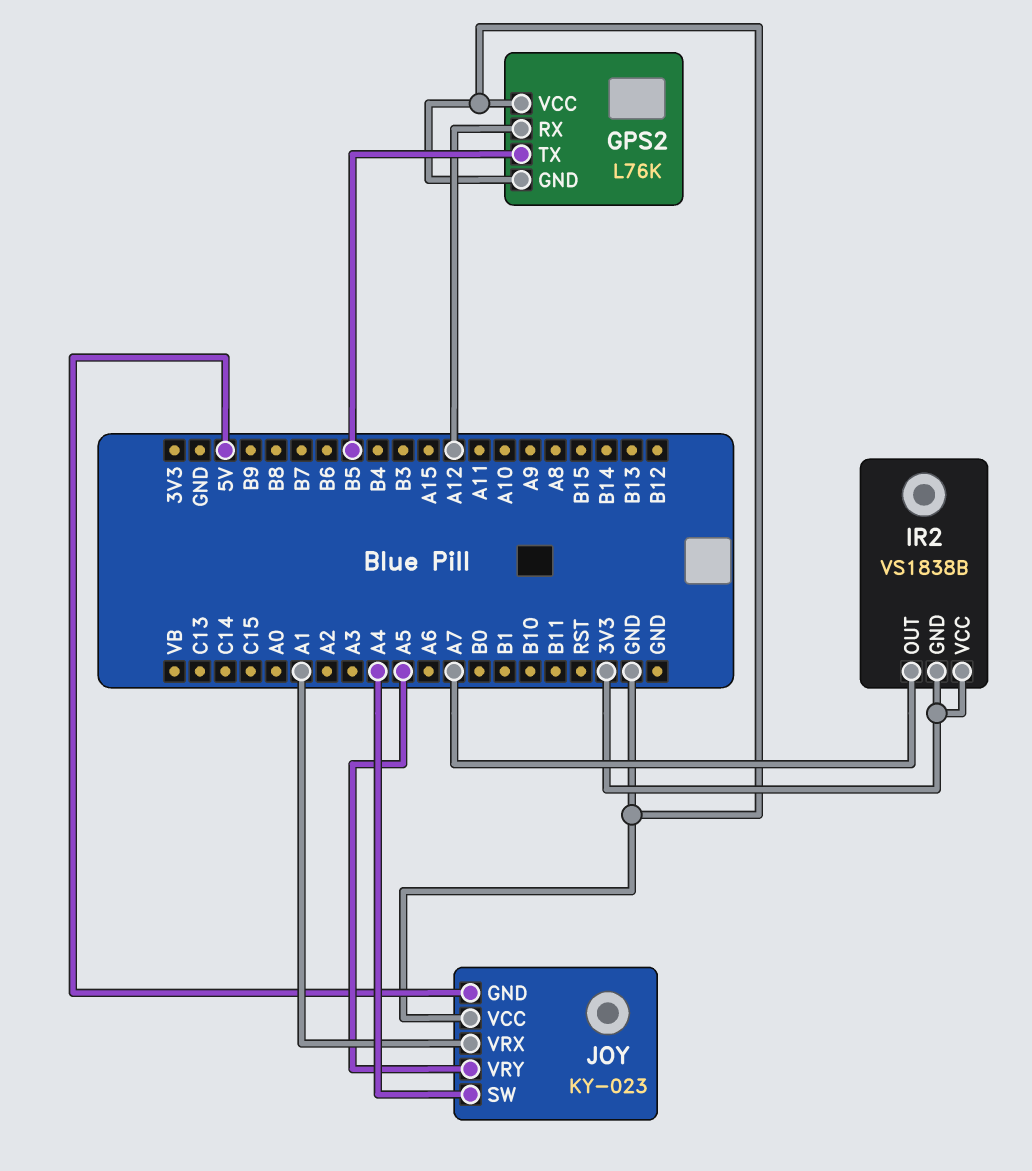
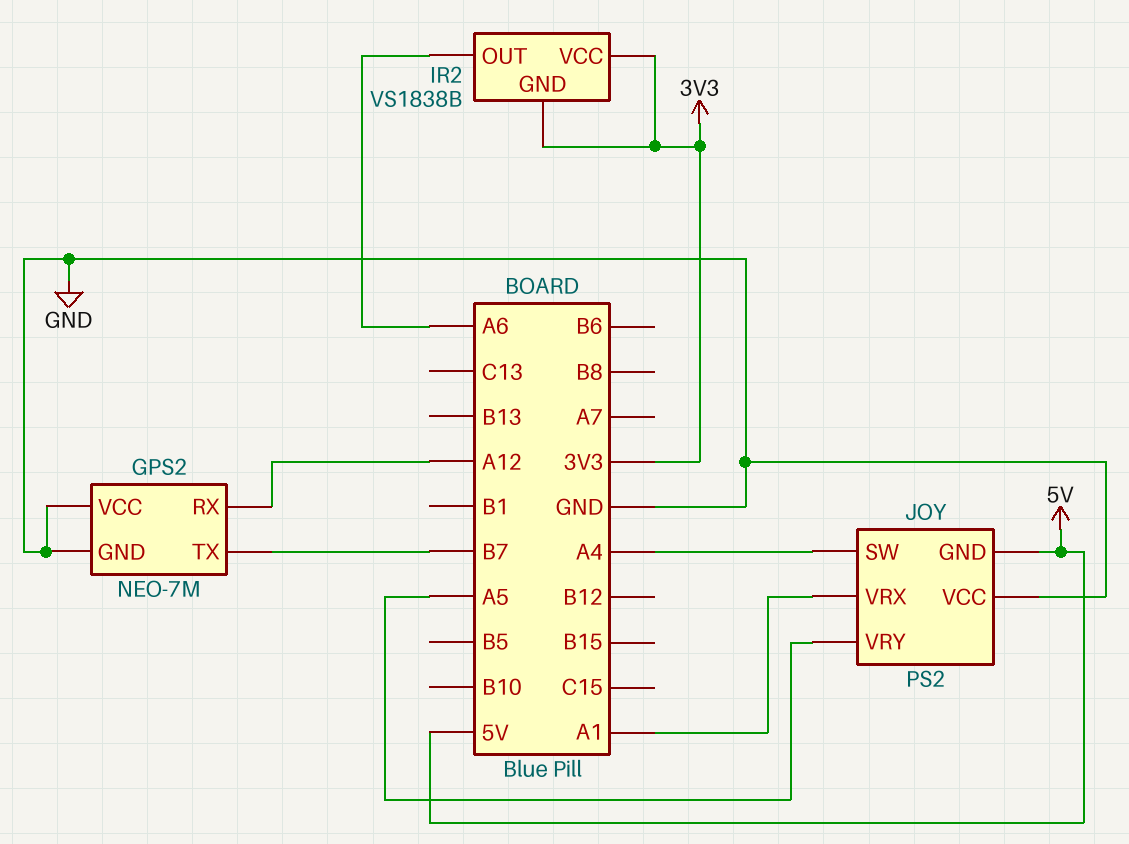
GPS2: L76K -> NEO-7M
GPS2 pin TX: B5 -> B7
IR2 pin OUT: A7 -> A6
JOY: KY-023 -> PS2

